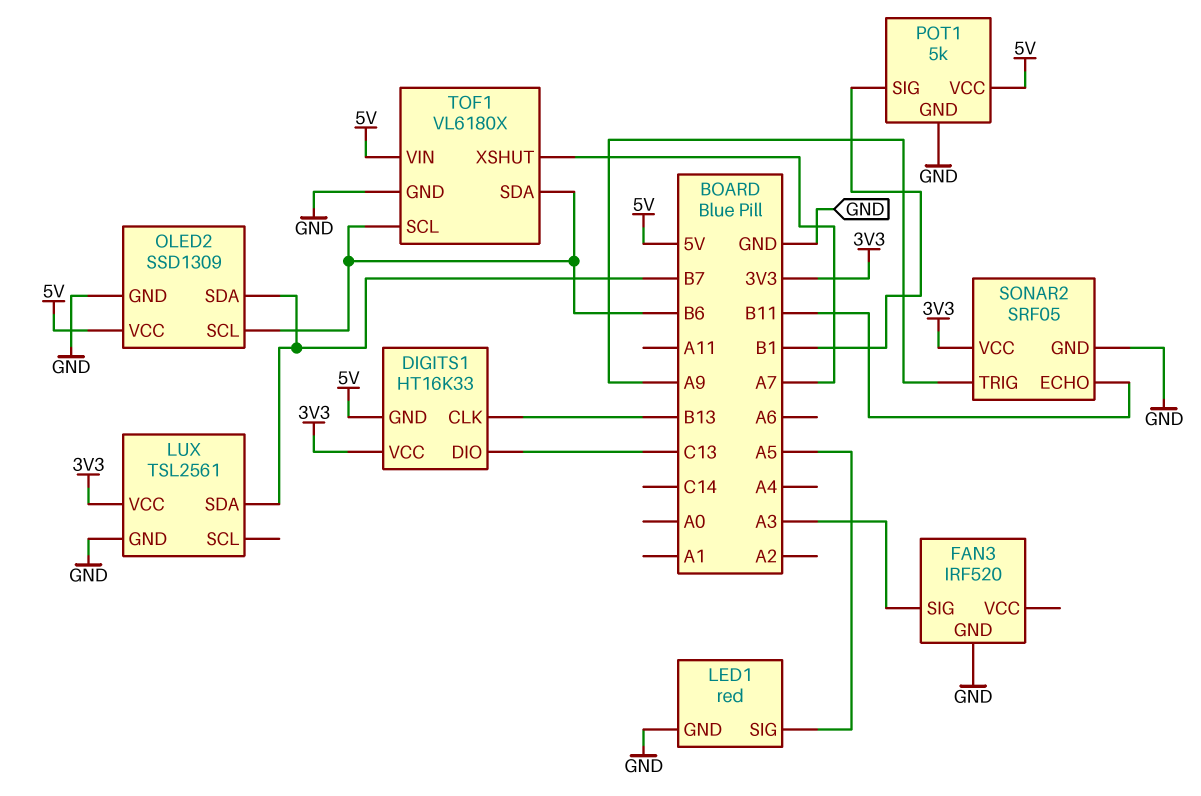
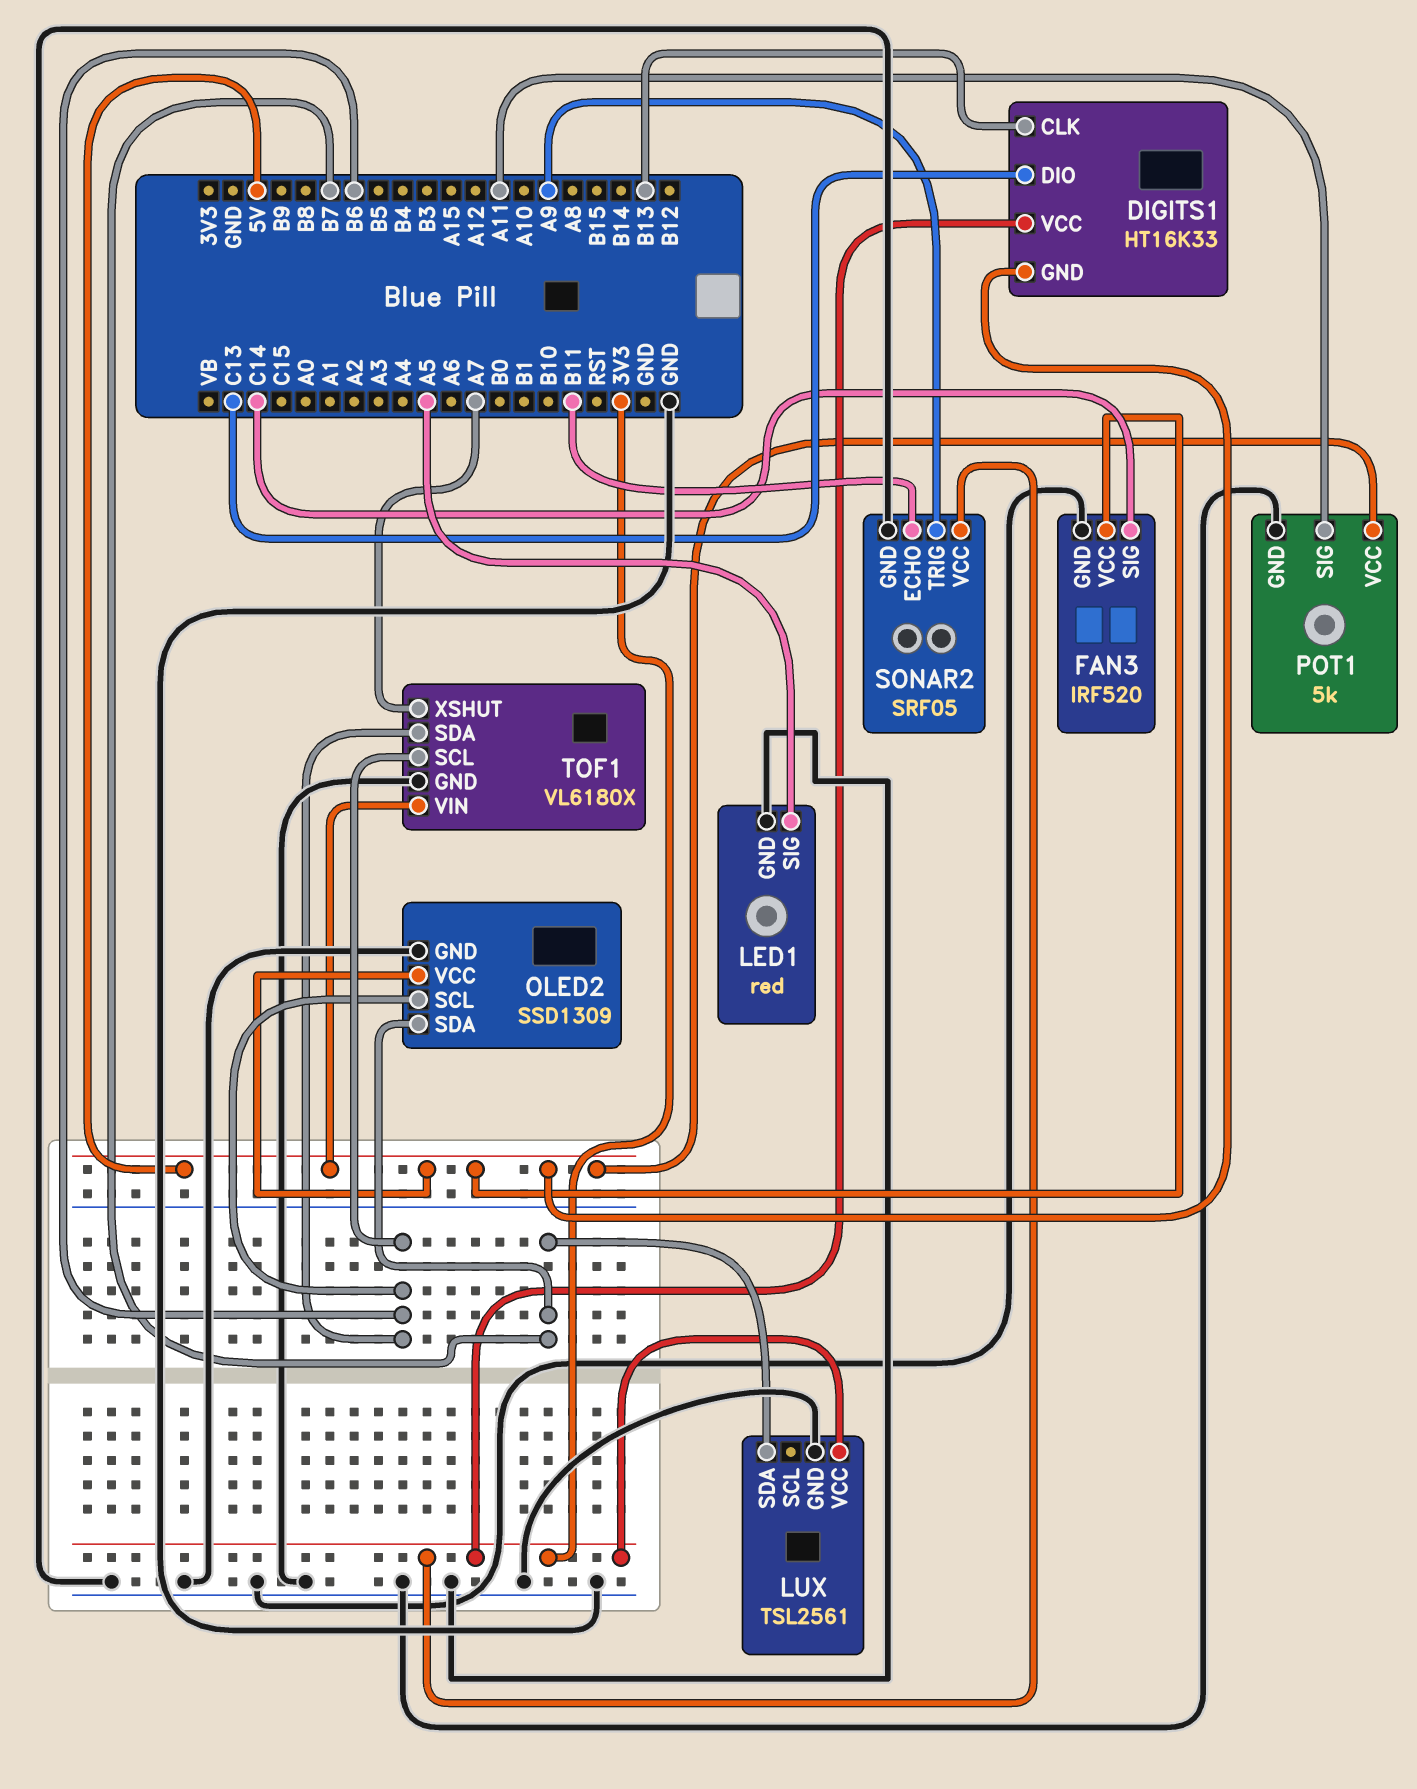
FAN3 pin SIG: A3 -> C14
FAN3 pin VCC: none -> 5V
POT1 pin SIG: B1 -> A11

